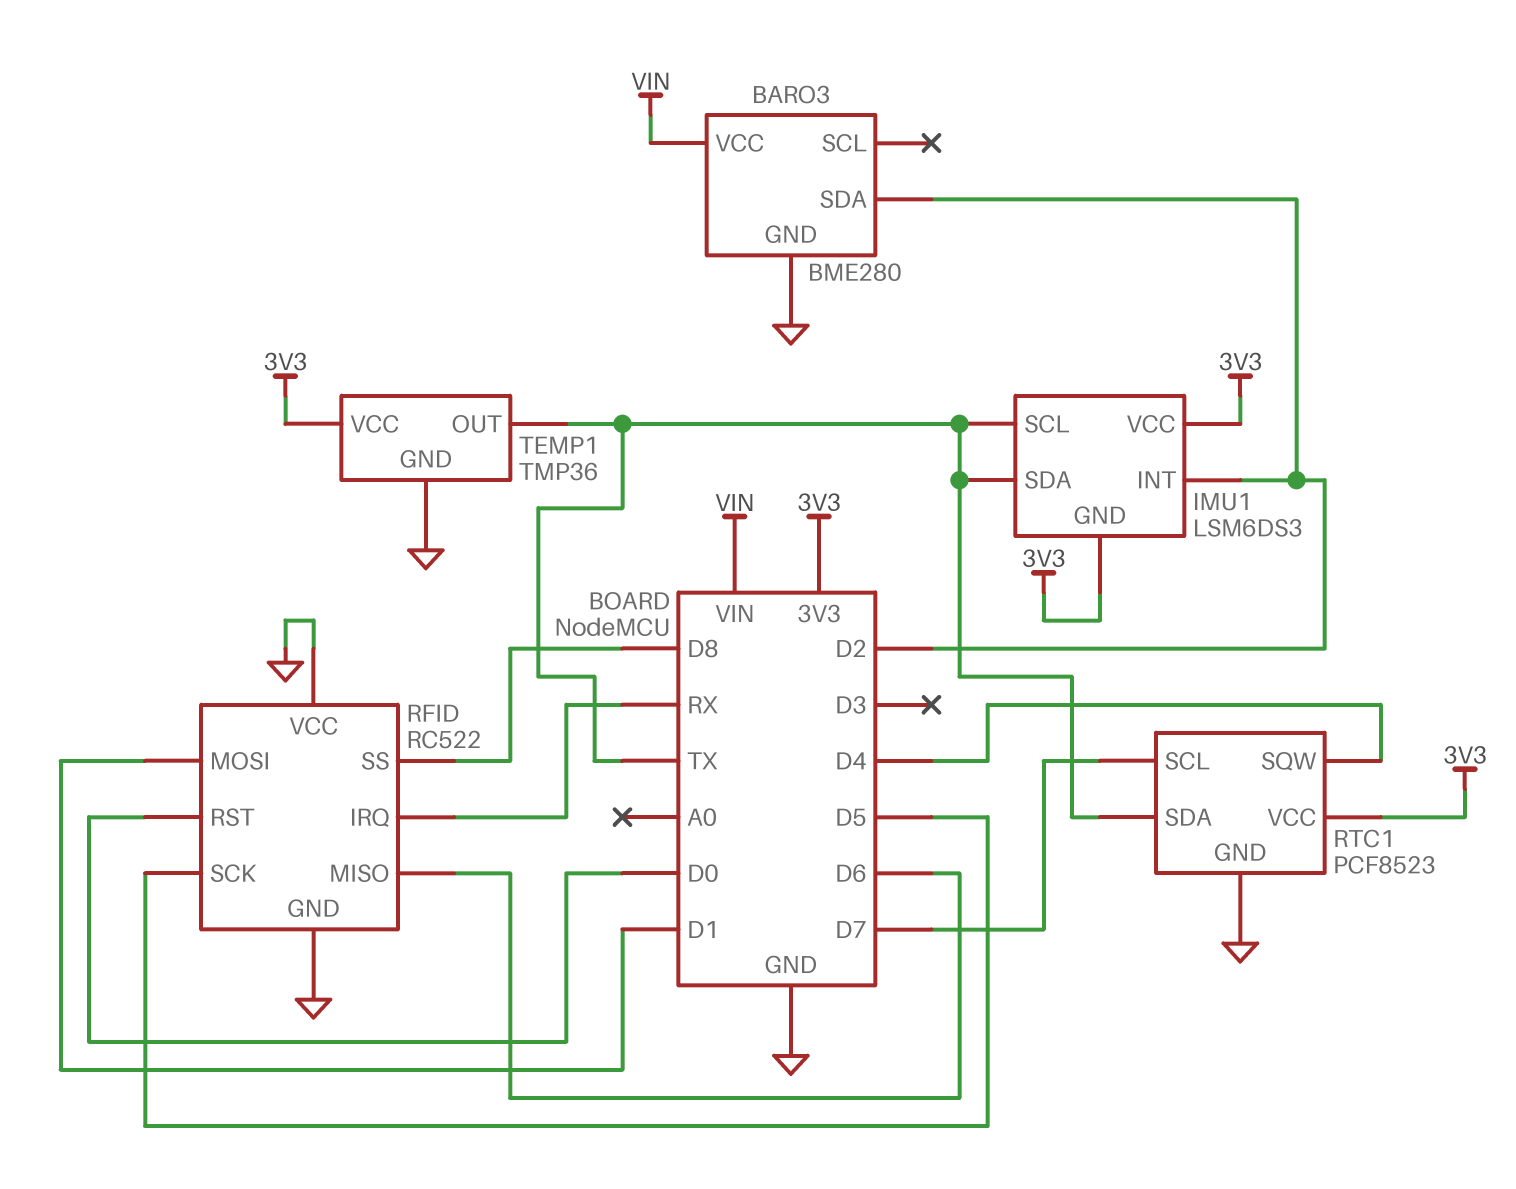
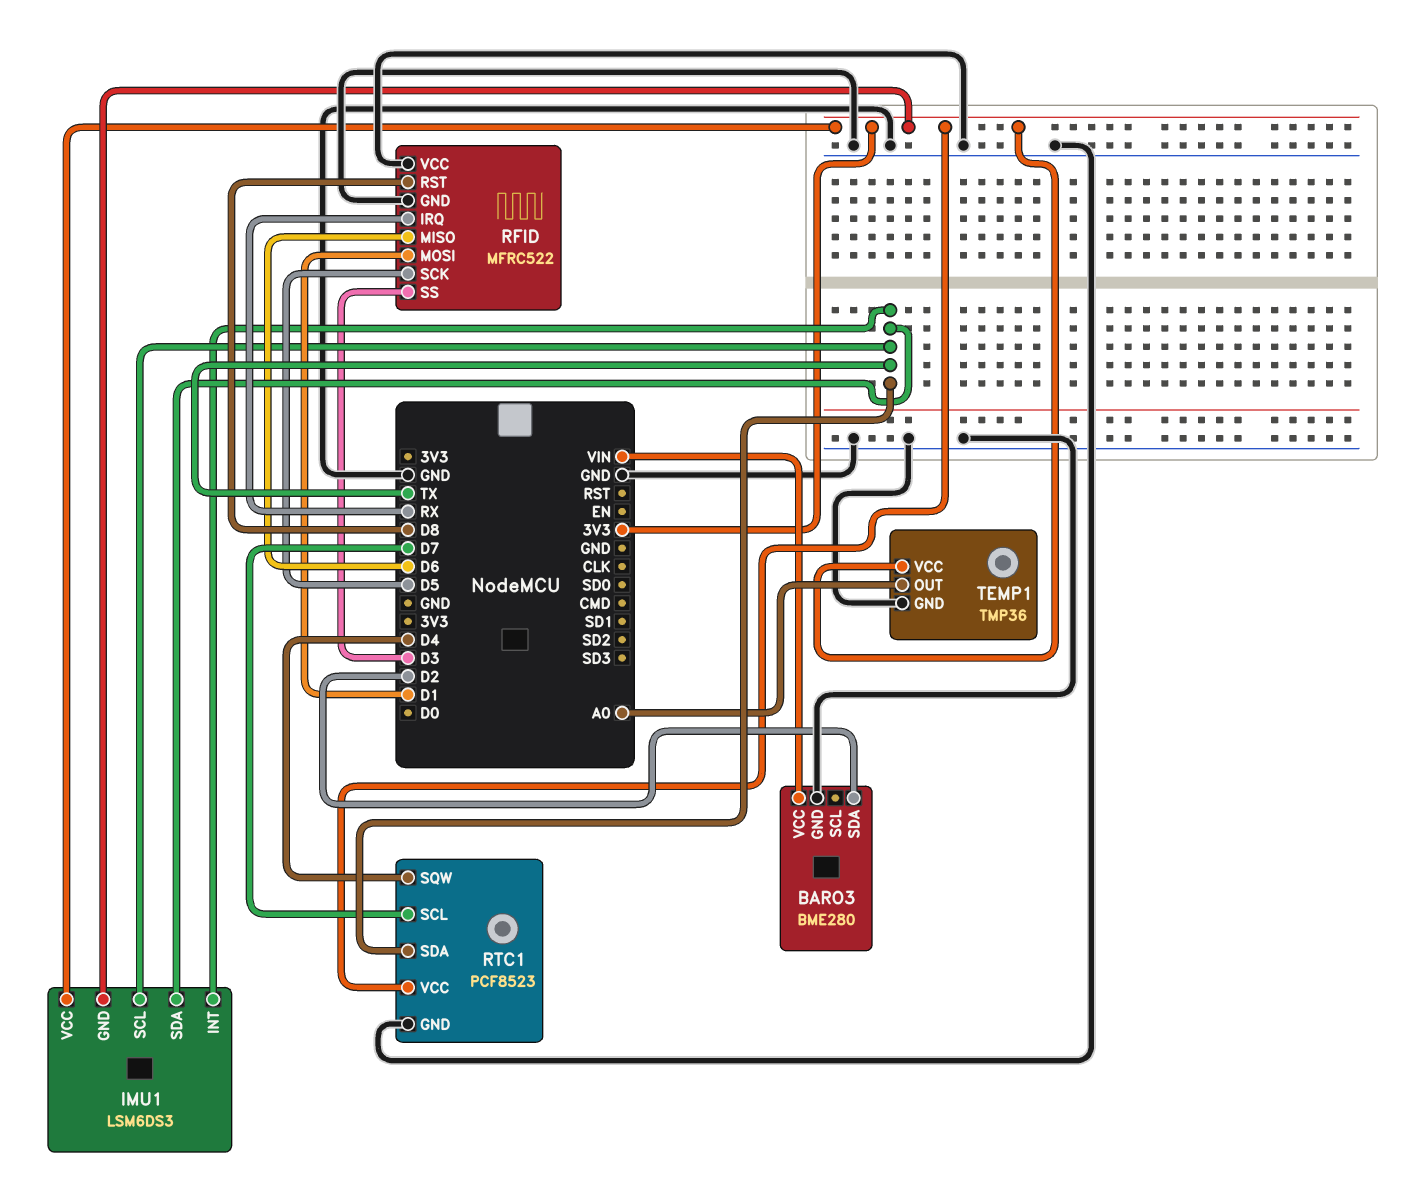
IMU1 pin INT: D2 -> TX
RFID: RC522 -> MFRC522
RFID pin RST: D0 -> D8
RFID pin SS: D8 -> D3
TEMP1 pin OUT: TX -> A0

